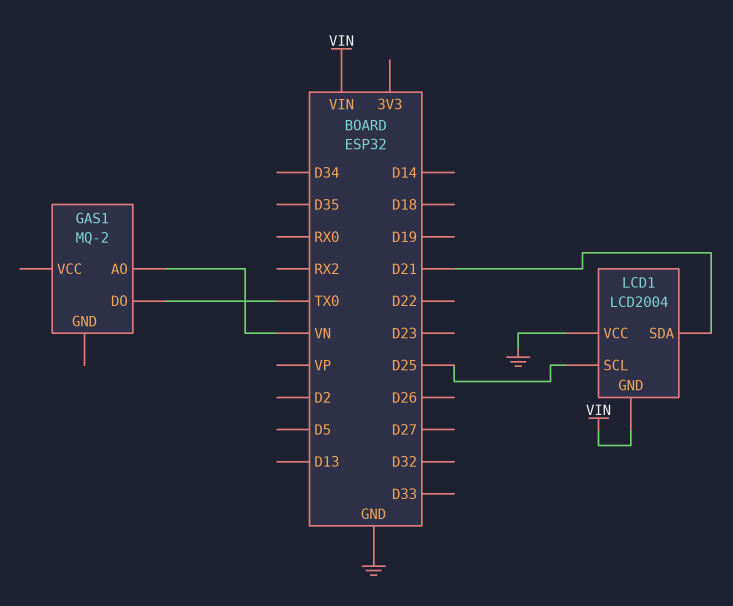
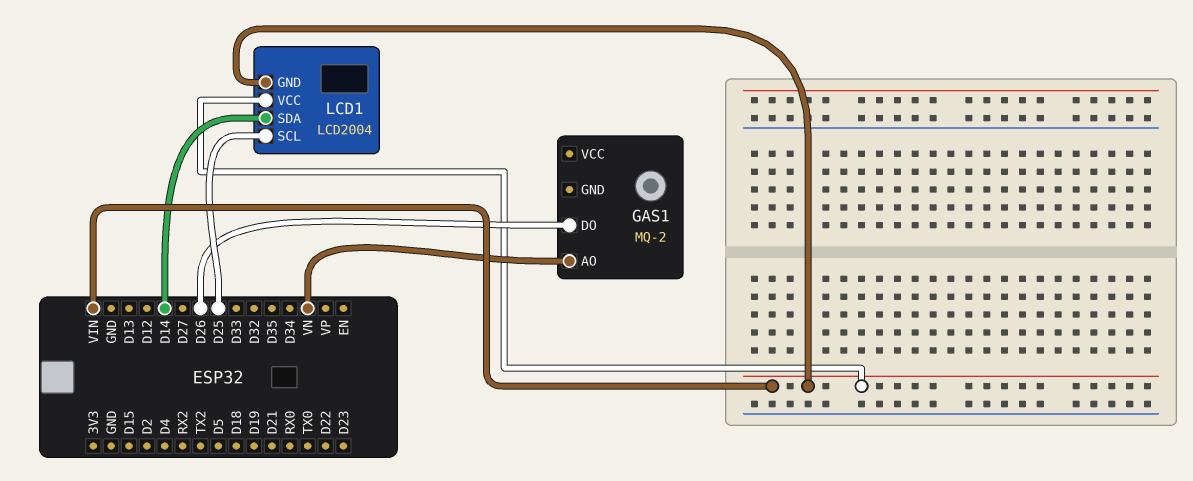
GAS1 pin DO: TX0 -> D26
LCD1 pin SDA: D21 -> D14
LCD1 pin VCC: GND -> VIN

